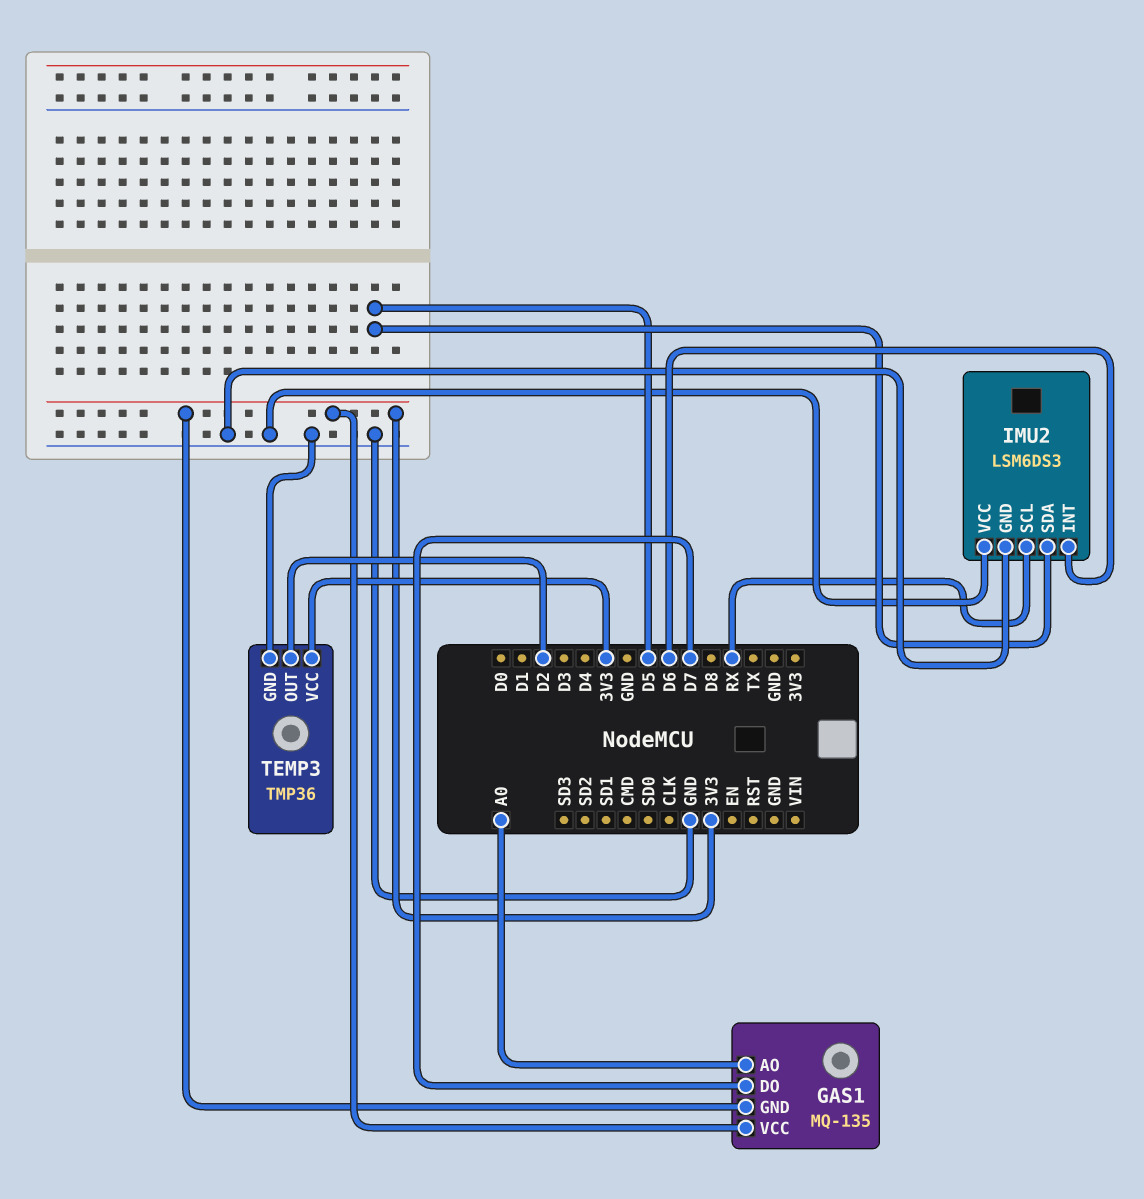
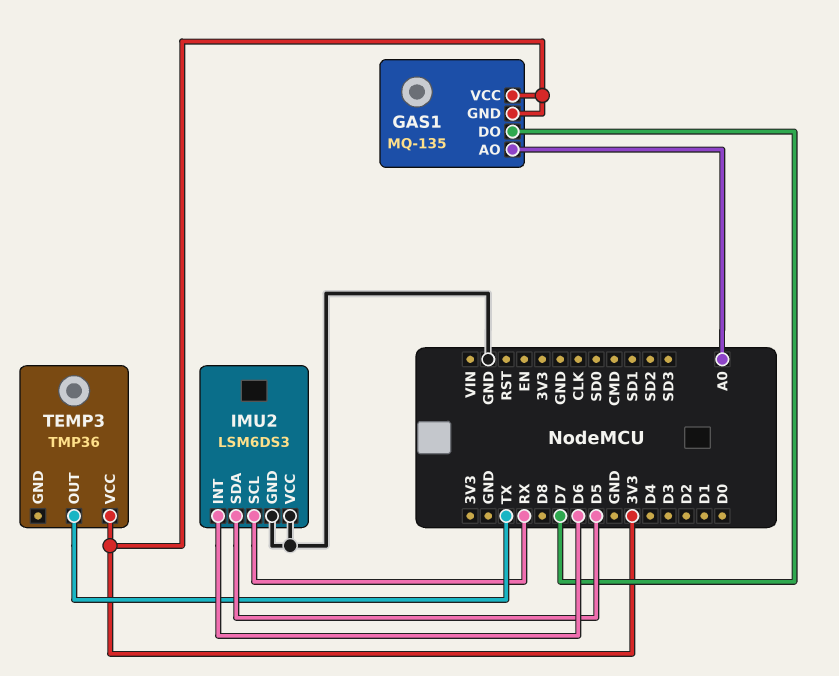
TEMP3 pin GND: GND -> none
TEMP3 pin OUT: D2 -> TX

